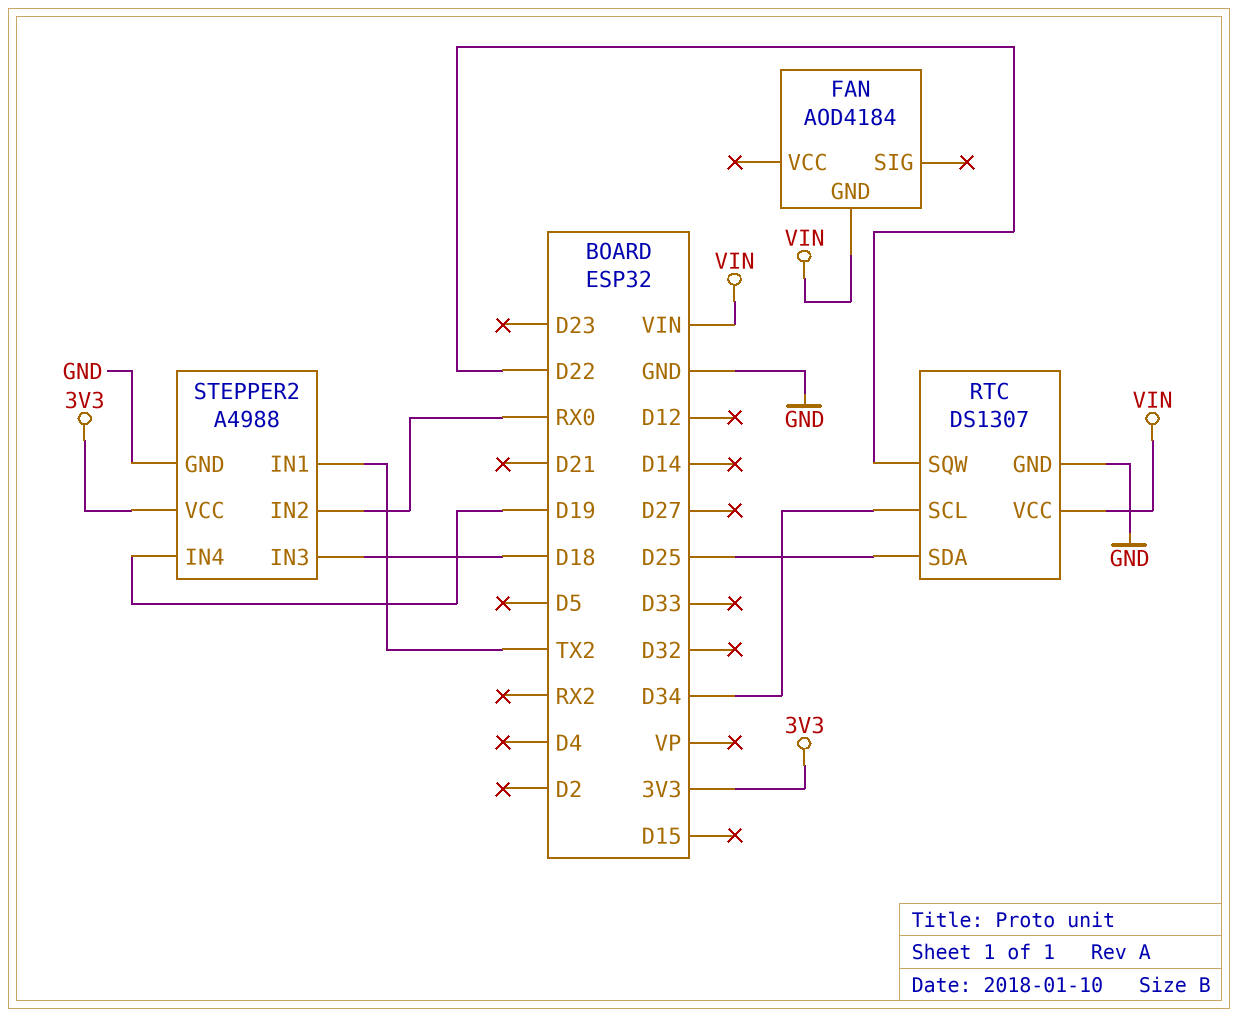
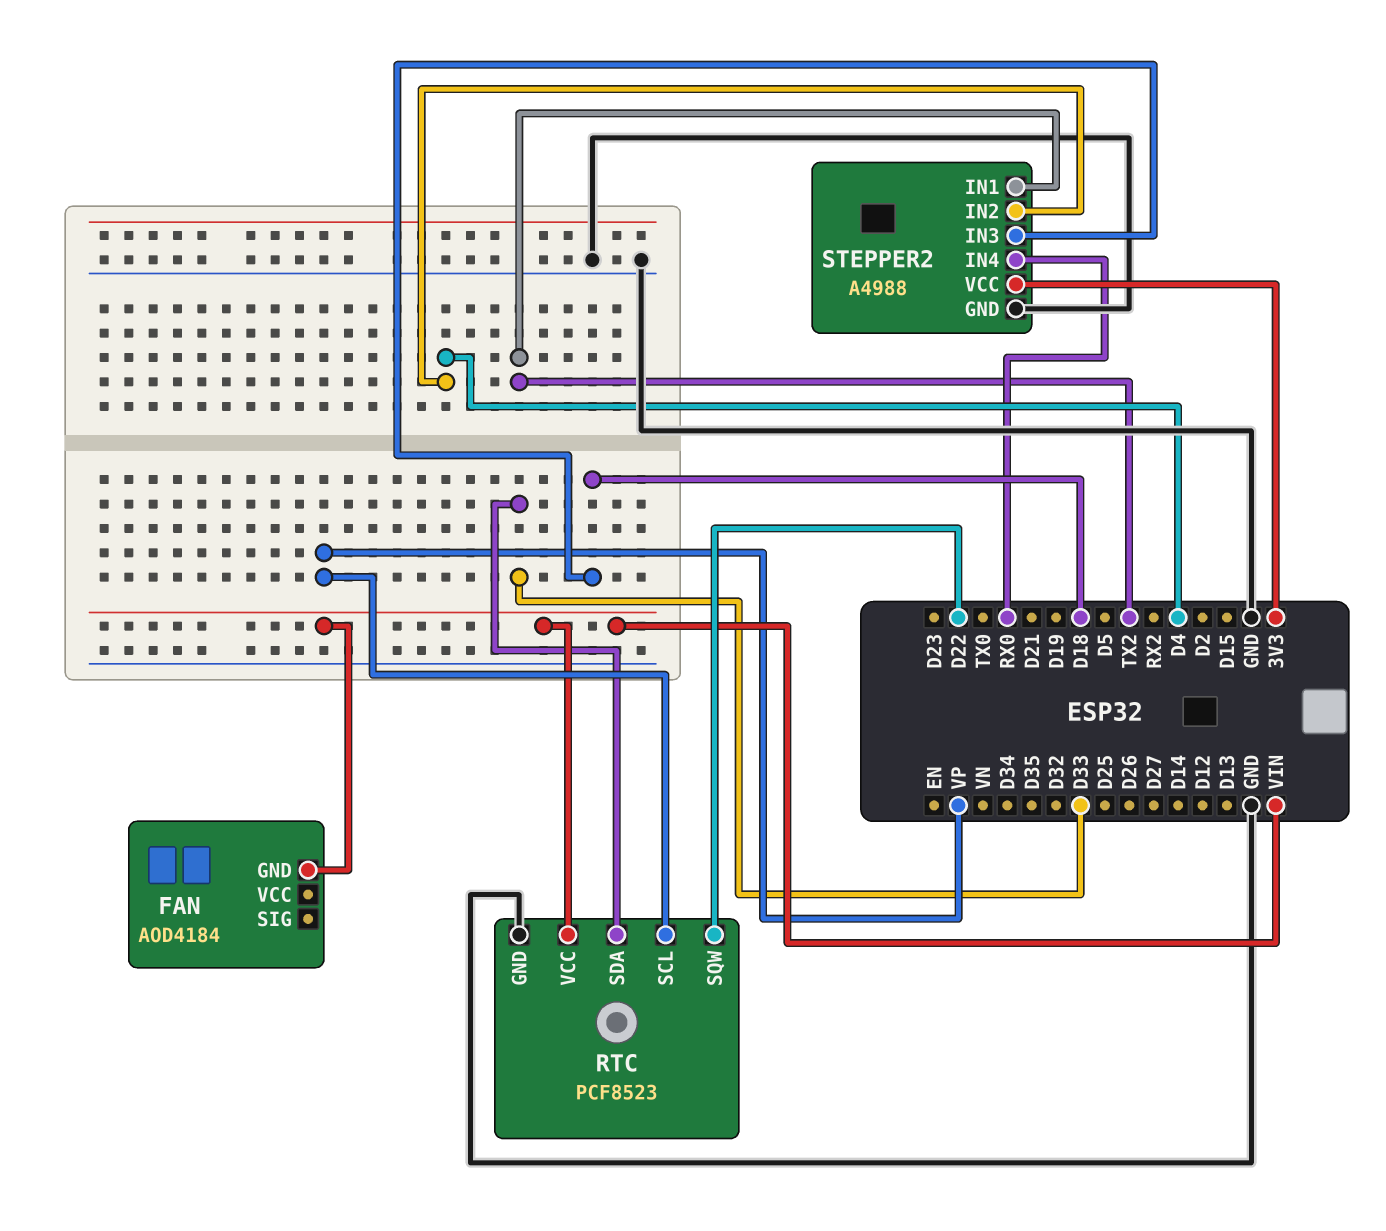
RTC: DS1307 -> PCF8523
RTC pin SCL: D34 -> VP
RTC pin SDA: D25 -> D33
STEPPER2 pin IN2: RX0 -> D4
STEPPER2 pin IN4: D19 -> RX0

